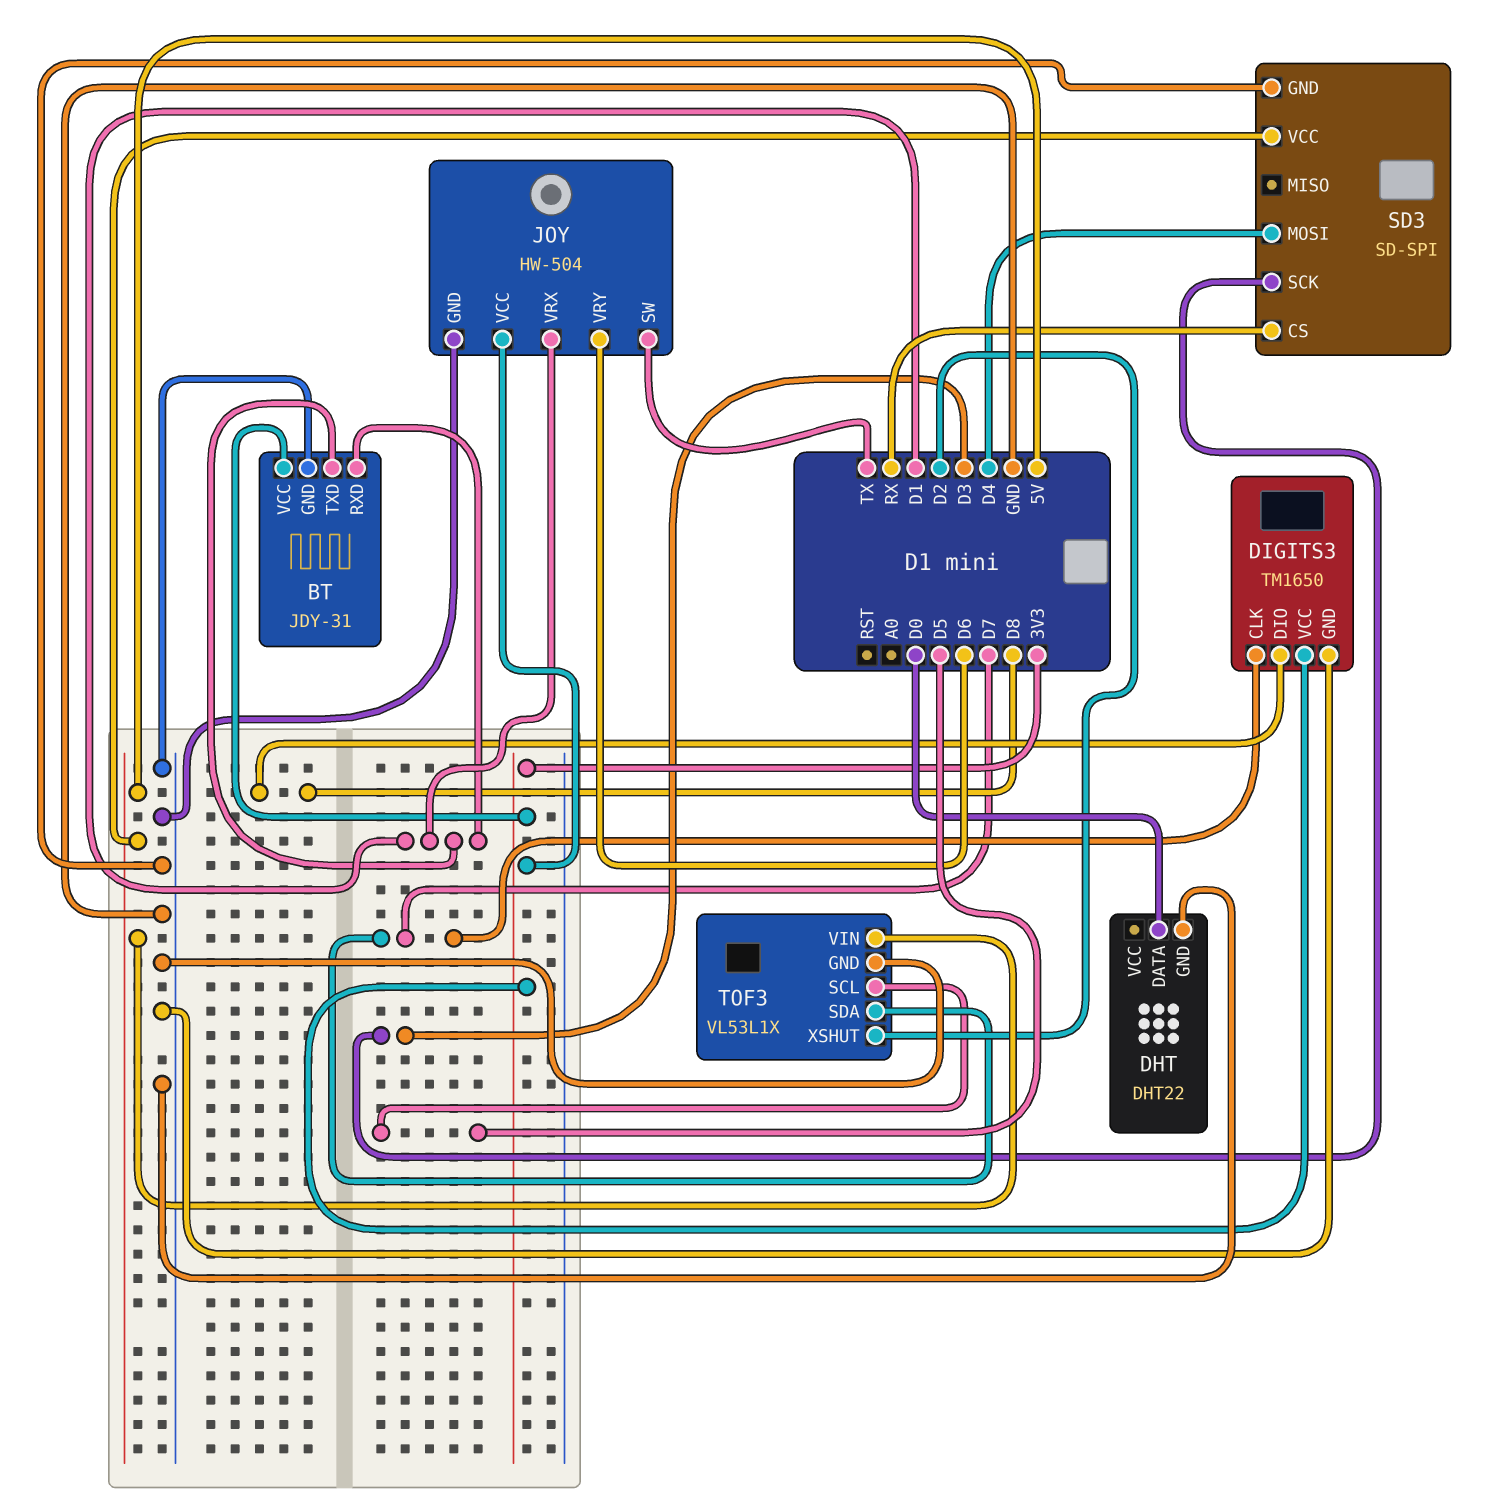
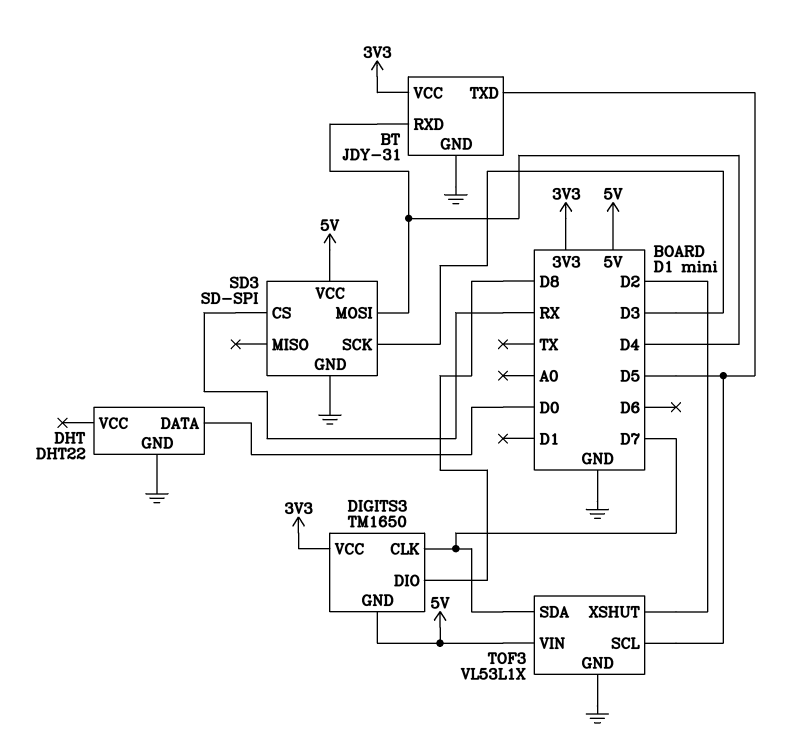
BT pin RXD: D1 -> D4
BT pin TXD: D1 -> D5
DIGITS3 pin GND: GND -> 5V
JOY: HW-504 -> none
JOY pin GND: GND -> none
JOY pin SW: TX -> none
JOY pin VCC: 3V3 -> none
JOY pin VRX: D1 -> none
JOY pin VRY: D6 -> none

